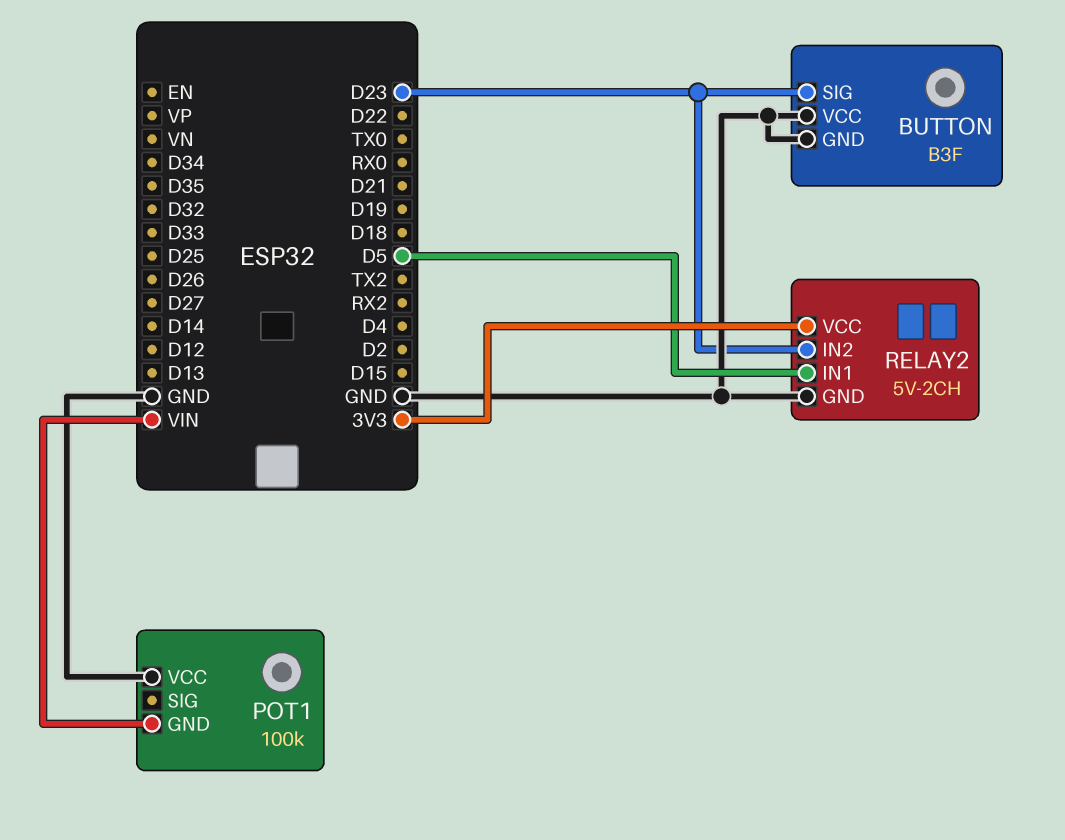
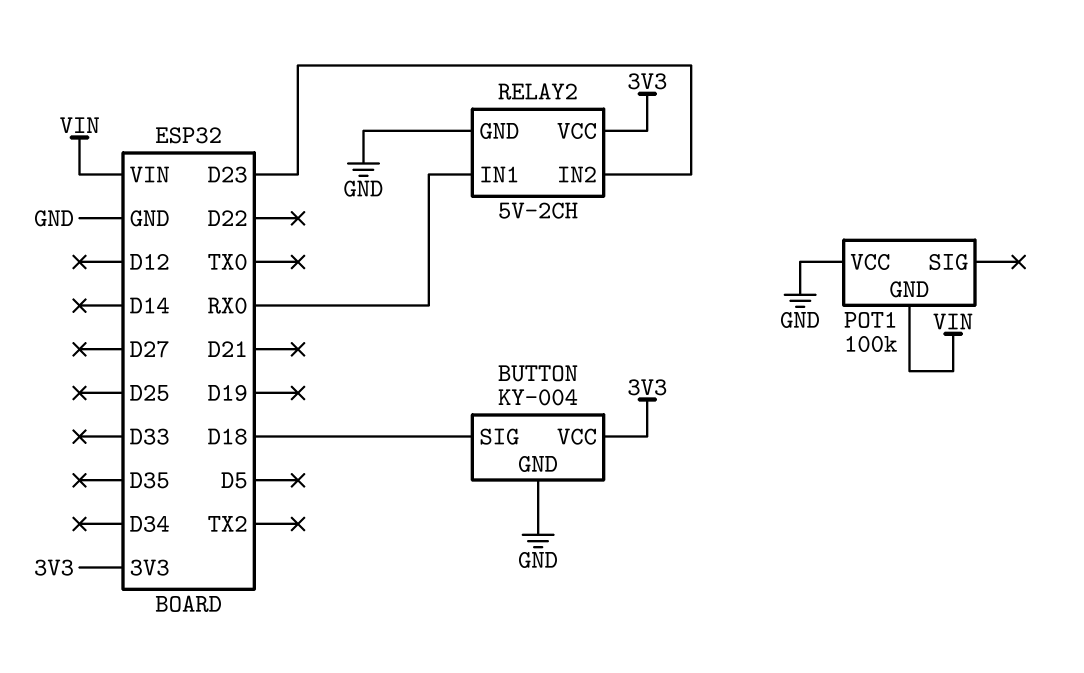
BUTTON: B3F -> KY-004
BUTTON pin SIG: D23 -> D18
BUTTON pin VCC: GND -> 3V3
RELAY2 pin IN1: D5 -> RX0

